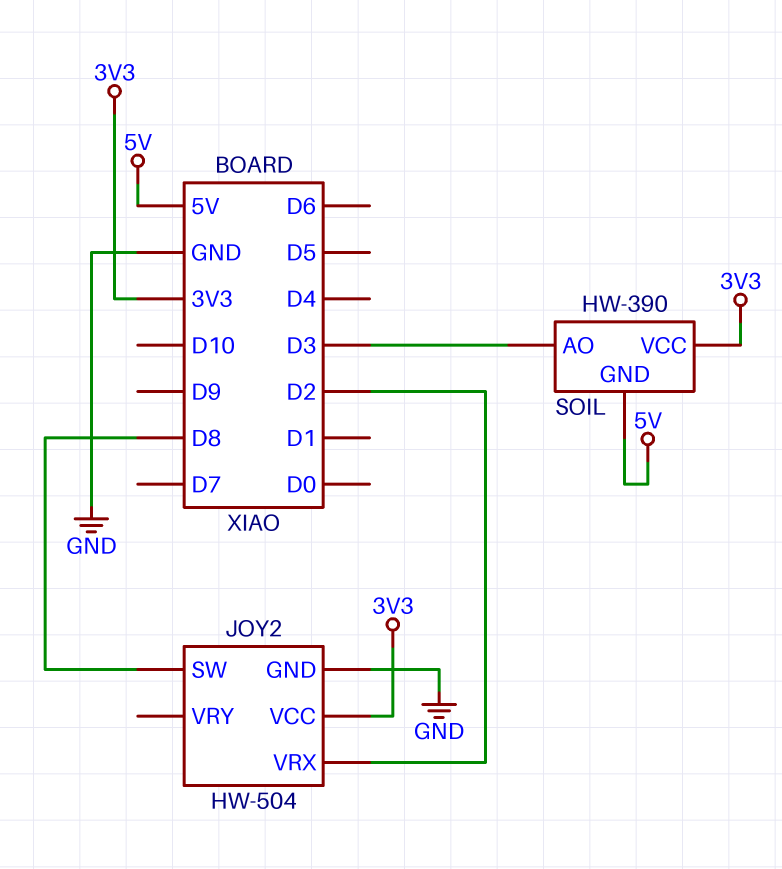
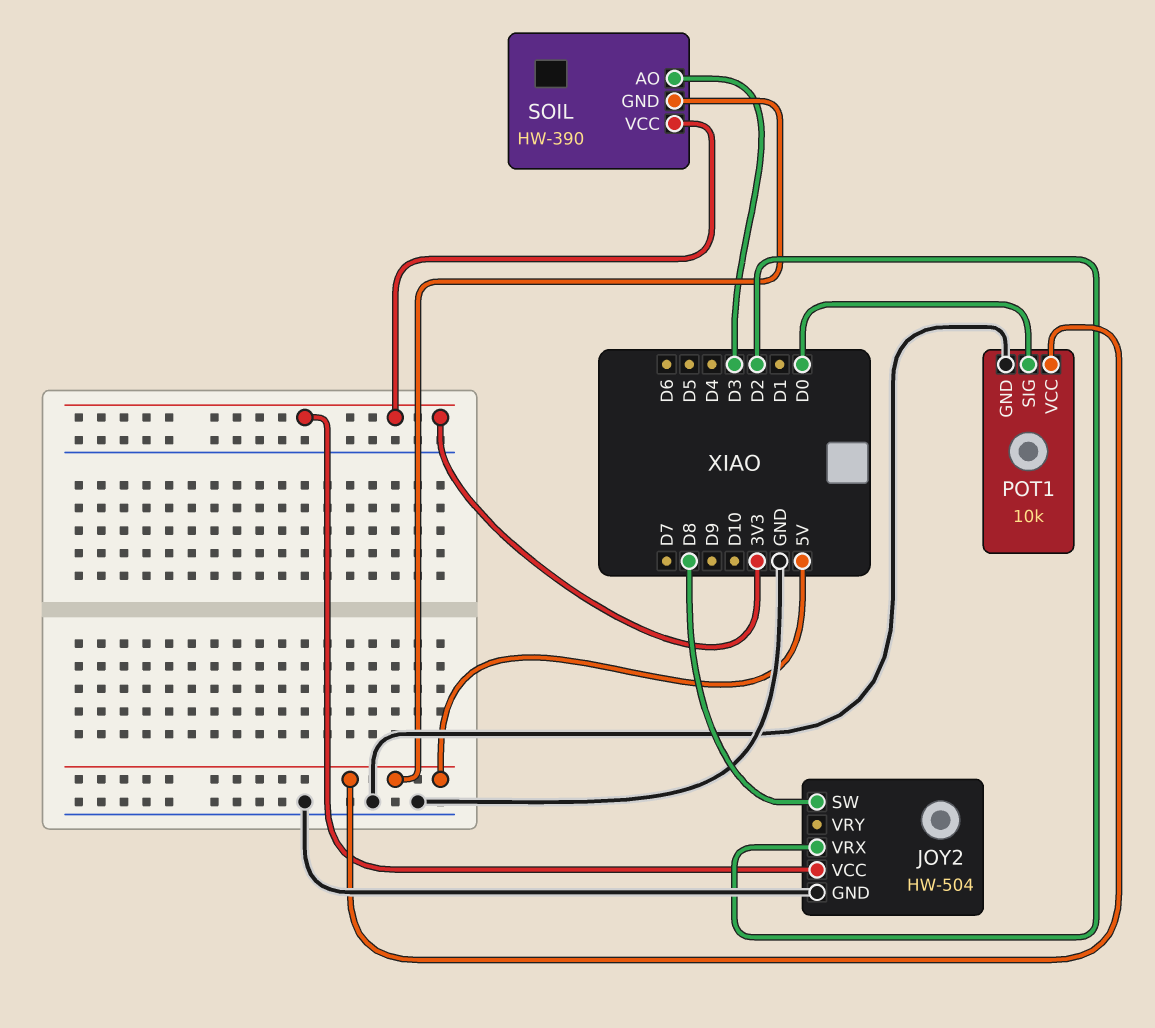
POT1: none -> 10k
POT1 pin GND: none -> GND
POT1 pin SIG: none -> D0
POT1 pin VCC: none -> 5V

